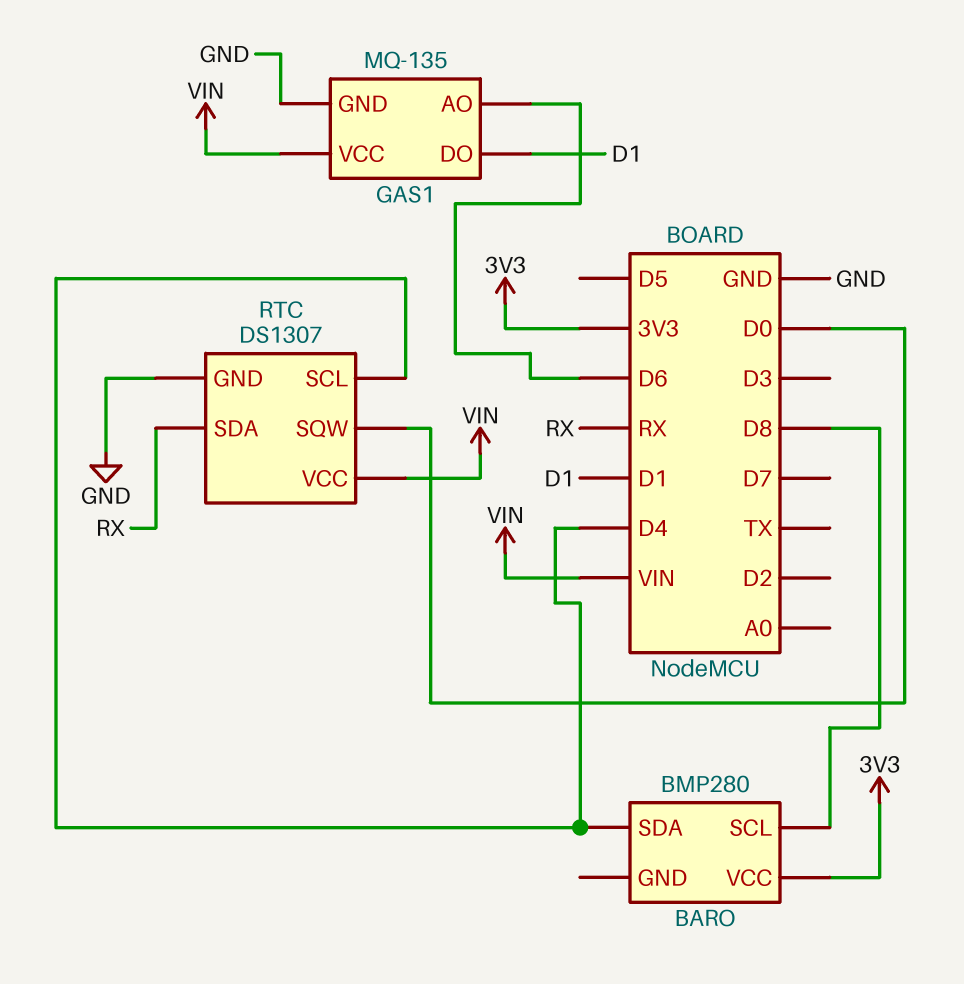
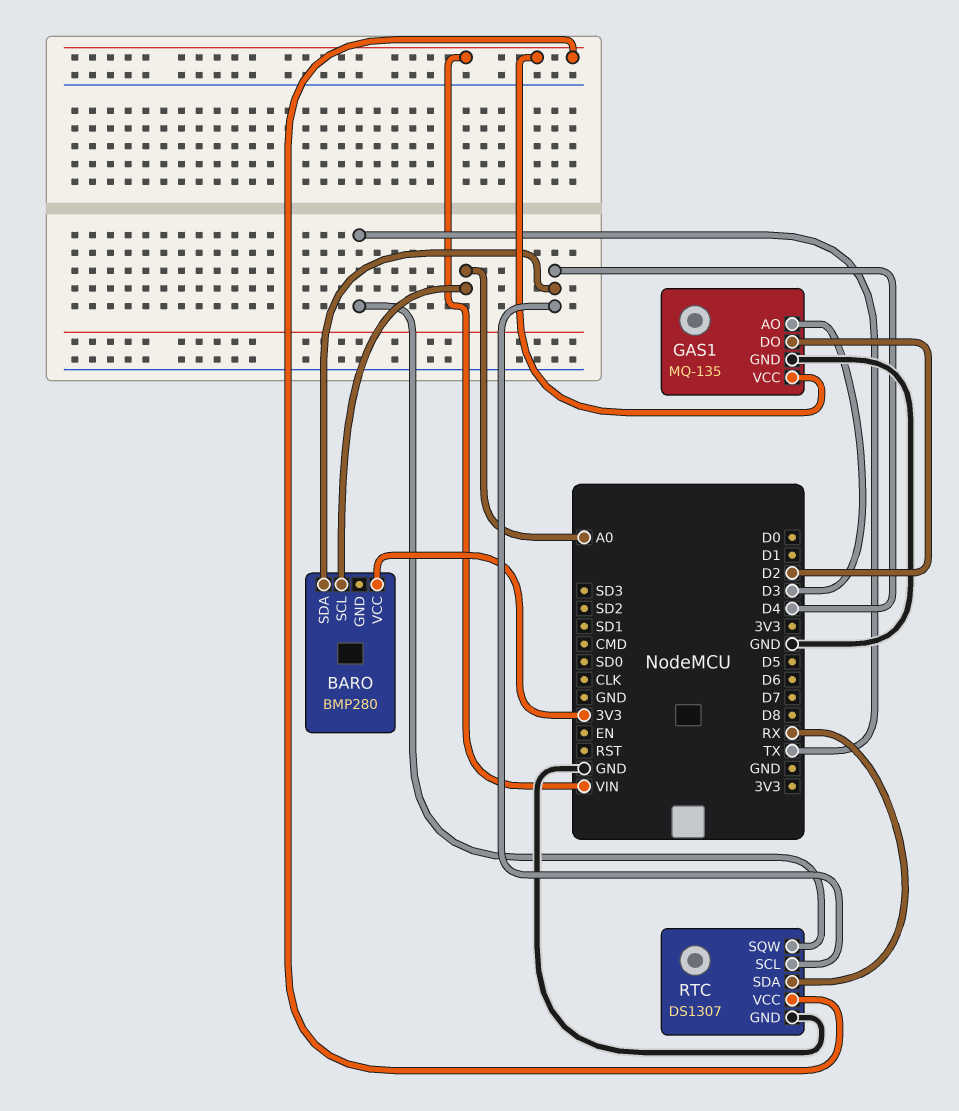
BARO pin SCL: D8 -> A0
GAS1 pin AO: D6 -> D3
GAS1 pin DO: D1 -> D2
RTC pin SQW: D0 -> TX

